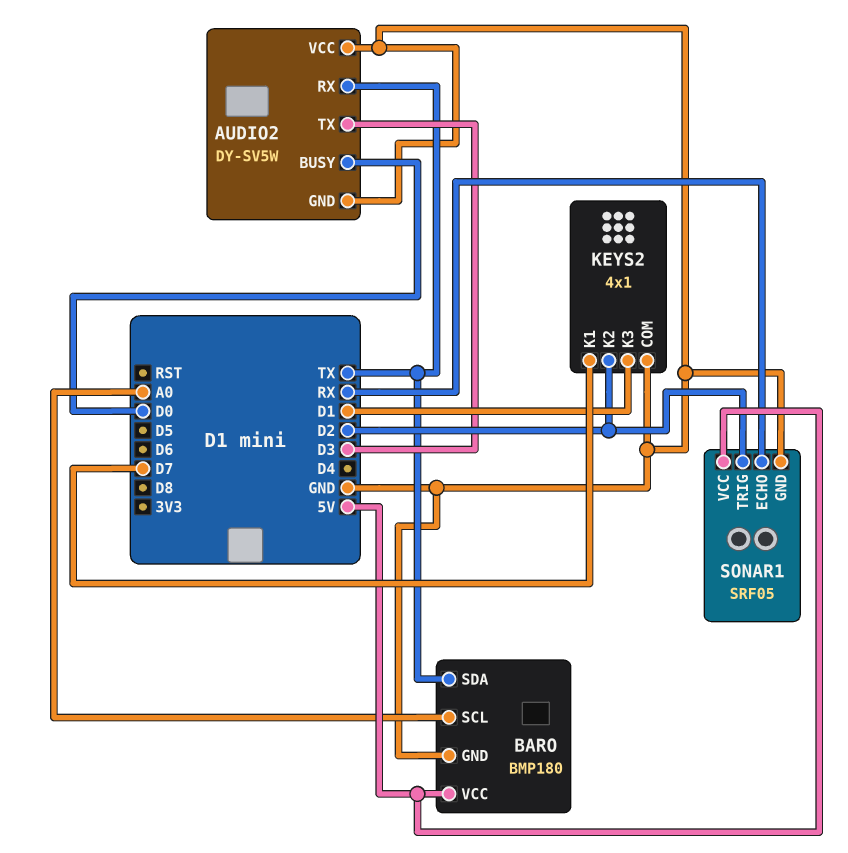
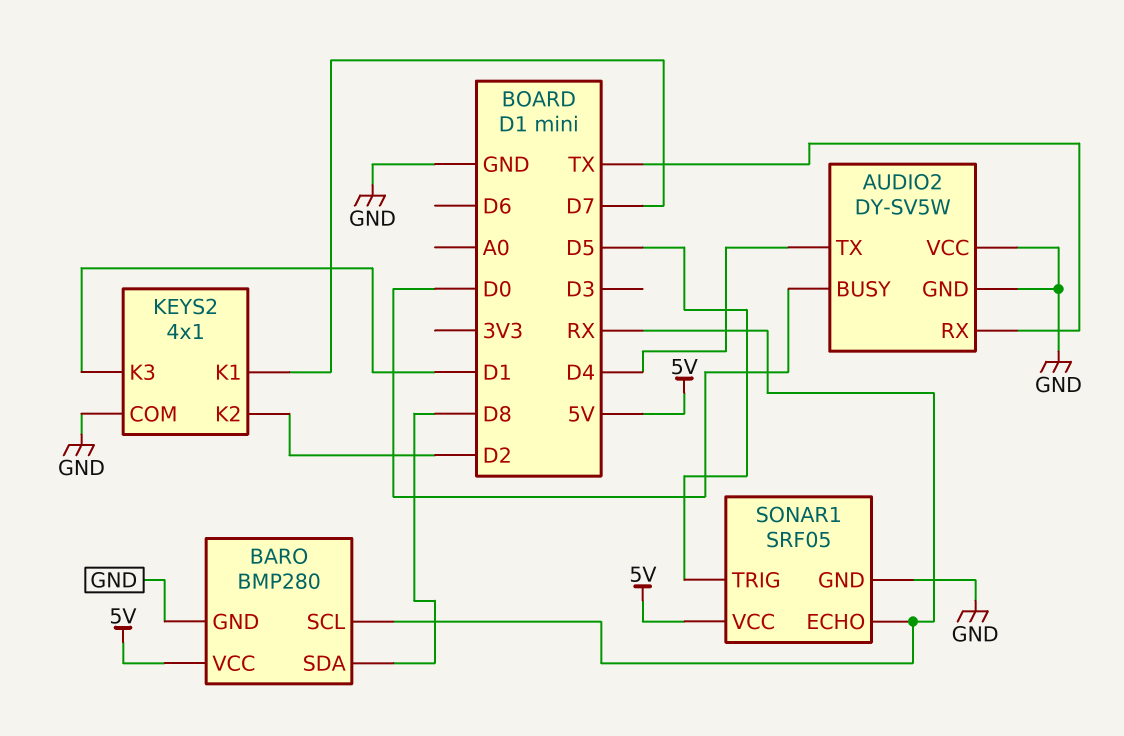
AUDIO2 pin TX: D3 -> D4
BARO: BMP180 -> BMP280
BARO pin SCL: A0 -> RX
BARO pin SDA: TX -> D8
SONAR1 pin TRIG: D2 -> D5

